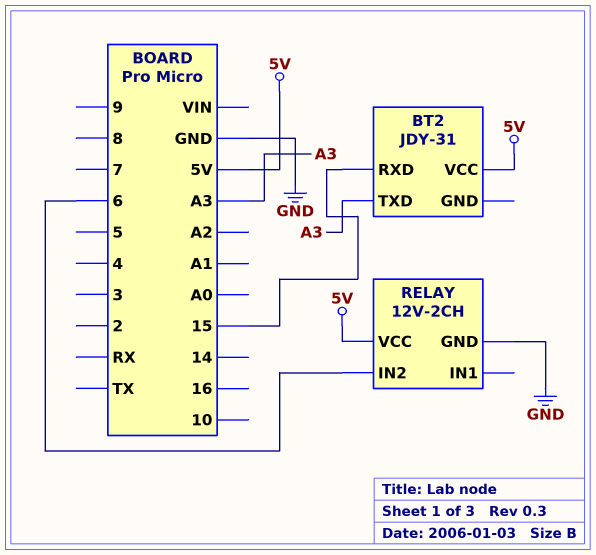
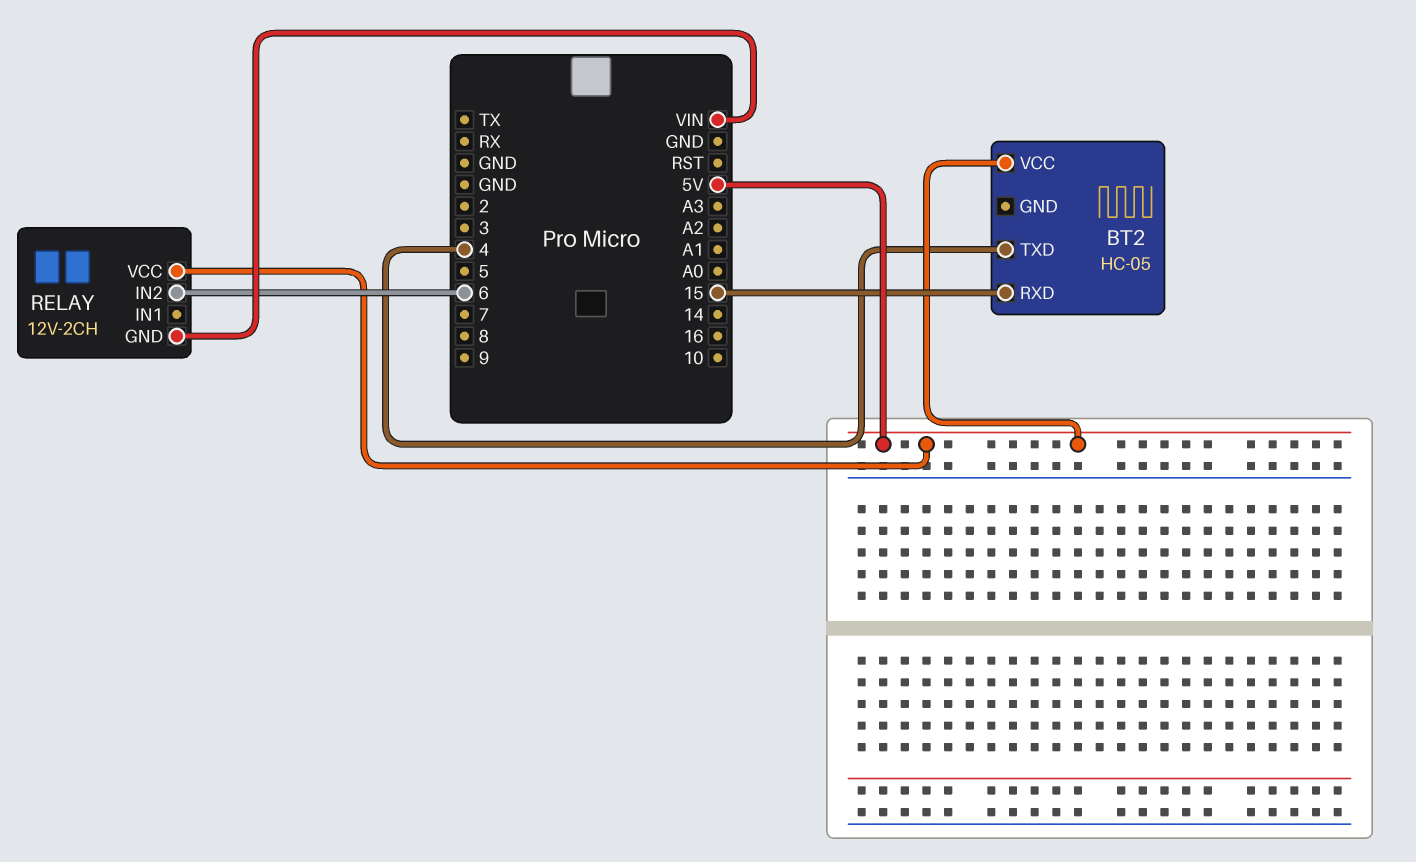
BT2: JDY-31 -> HC-05
BT2 pin TXD: A3 -> 4
RELAY pin GND: GND -> VIN

